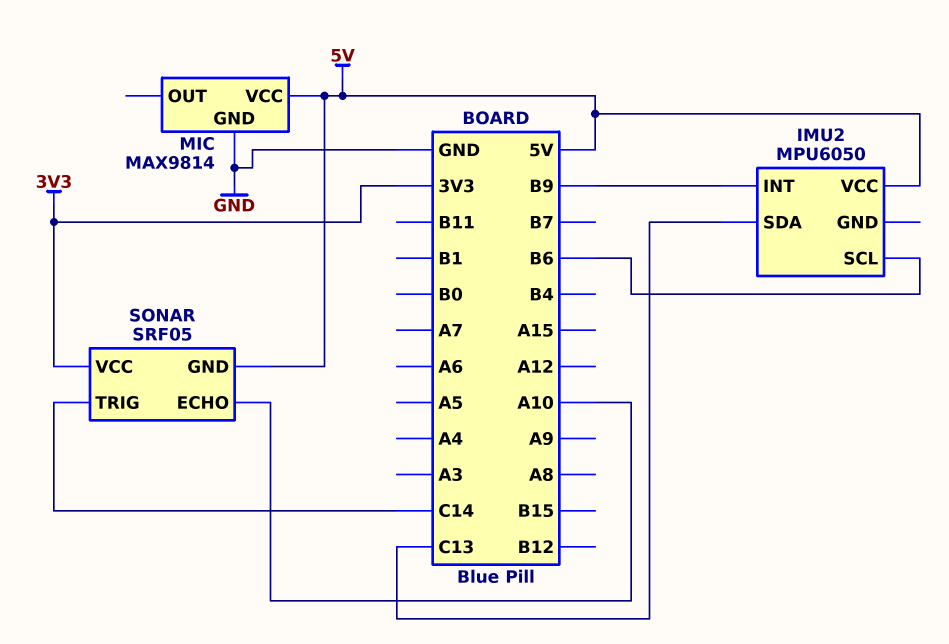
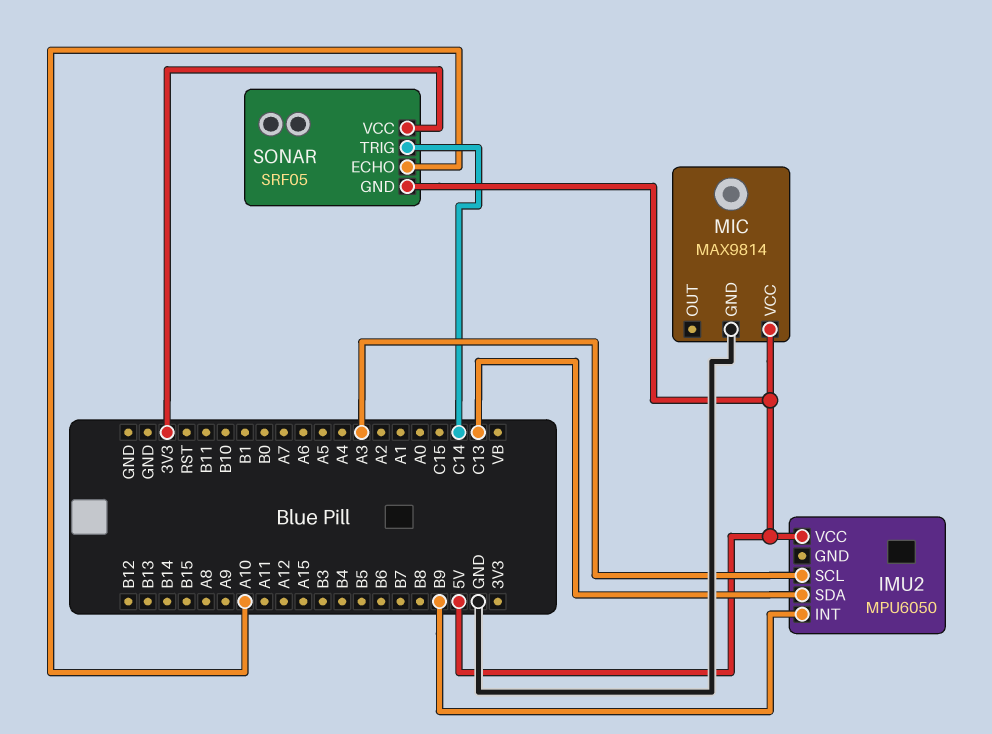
IMU2 pin SCL: B6 -> A3

